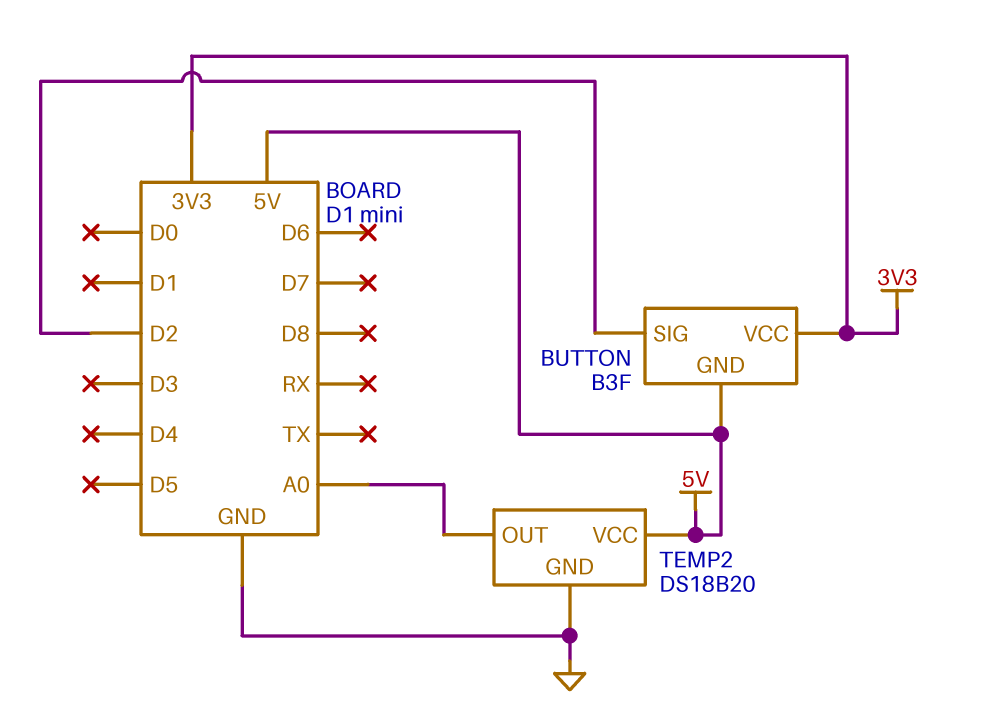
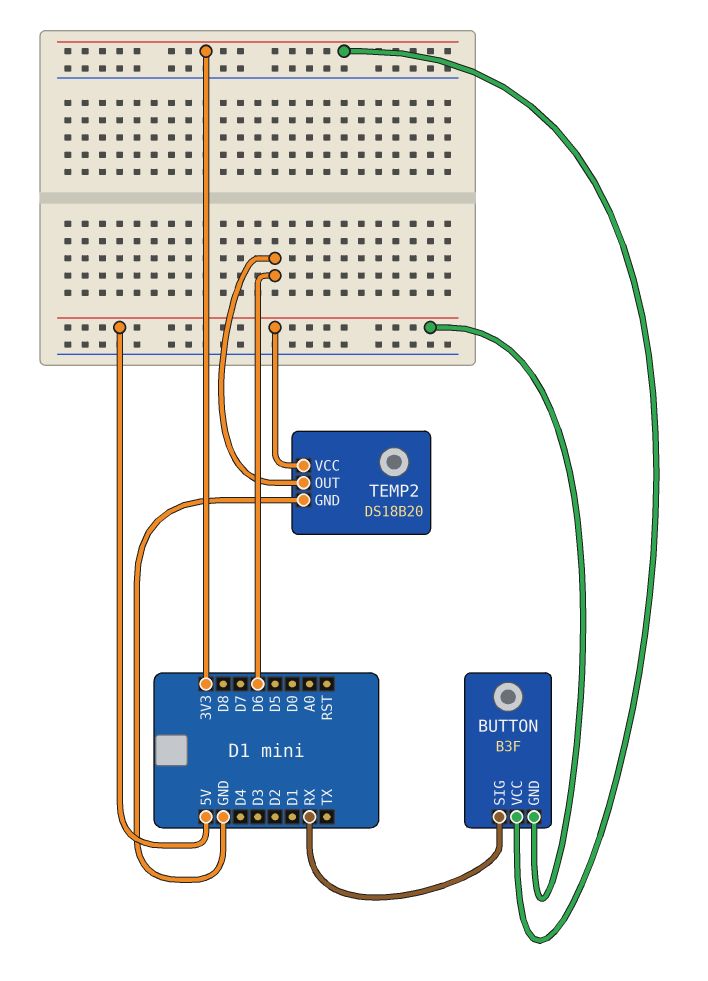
BUTTON pin SIG: D2 -> RX
TEMP2 pin OUT: A0 -> D6

